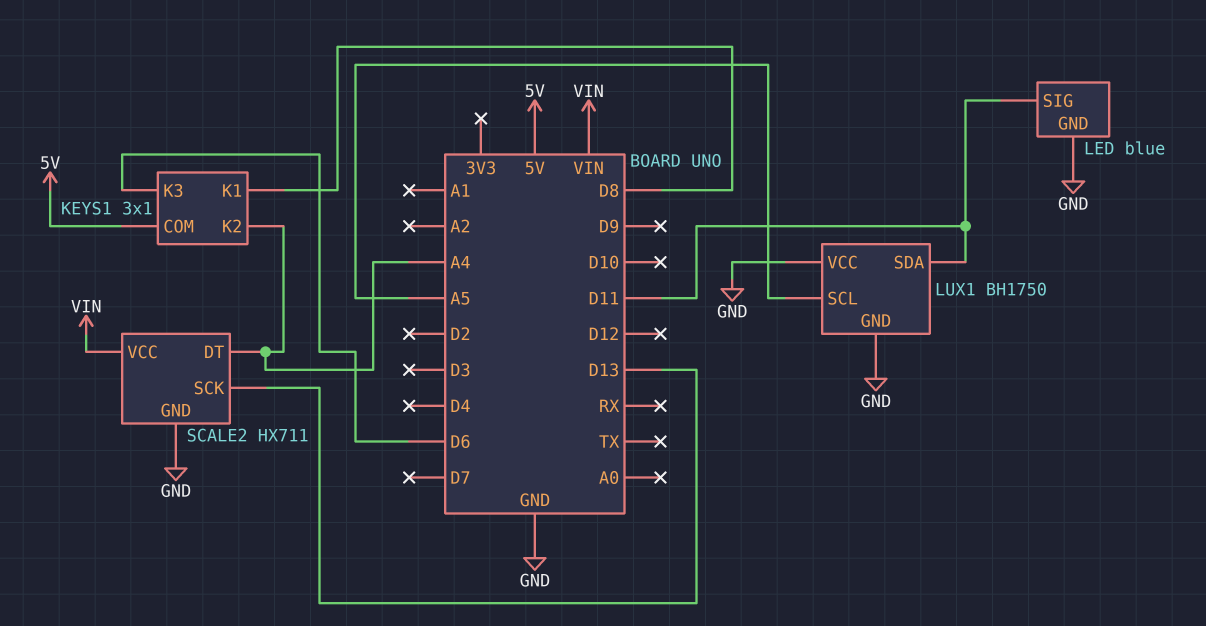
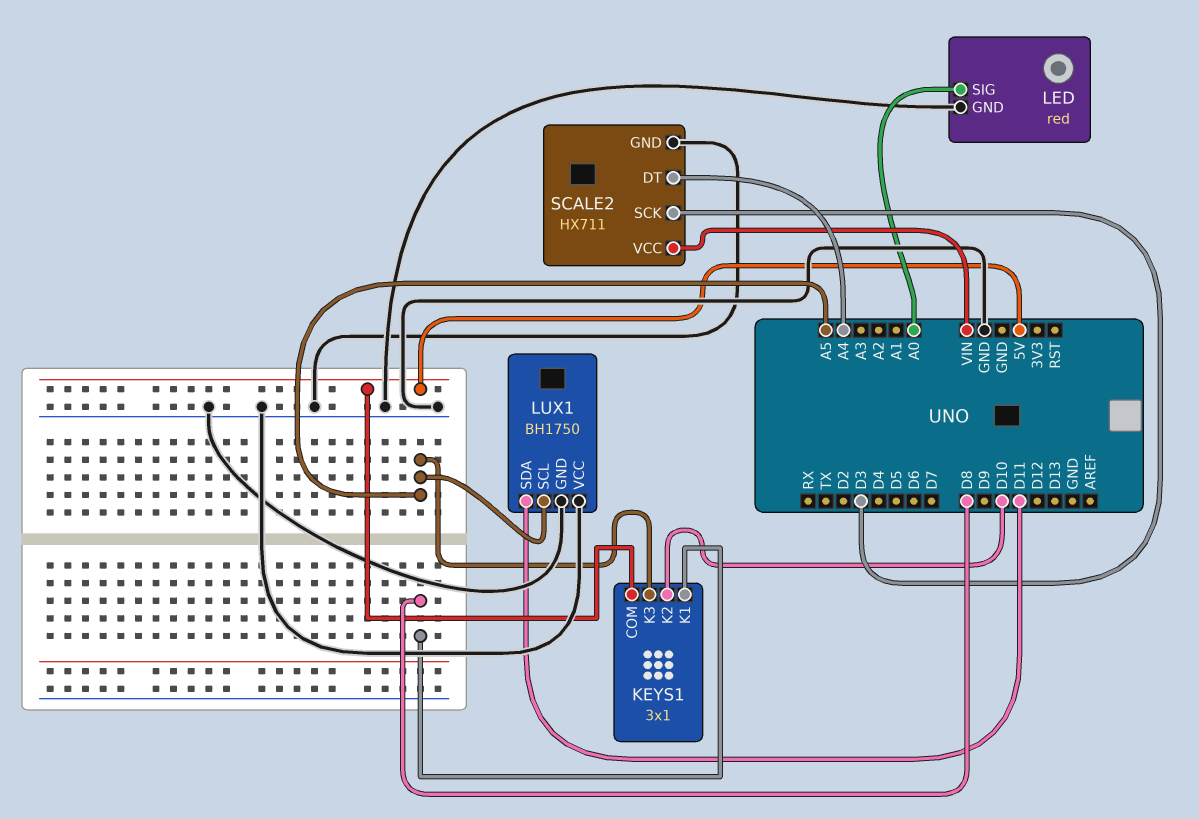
KEYS1 pin K2: A4 -> D10
KEYS1 pin K3: D6 -> A5
LED: blue -> red
LED pin SIG: D11 -> A0
SCALE2 pin SCK: D13 -> D3

